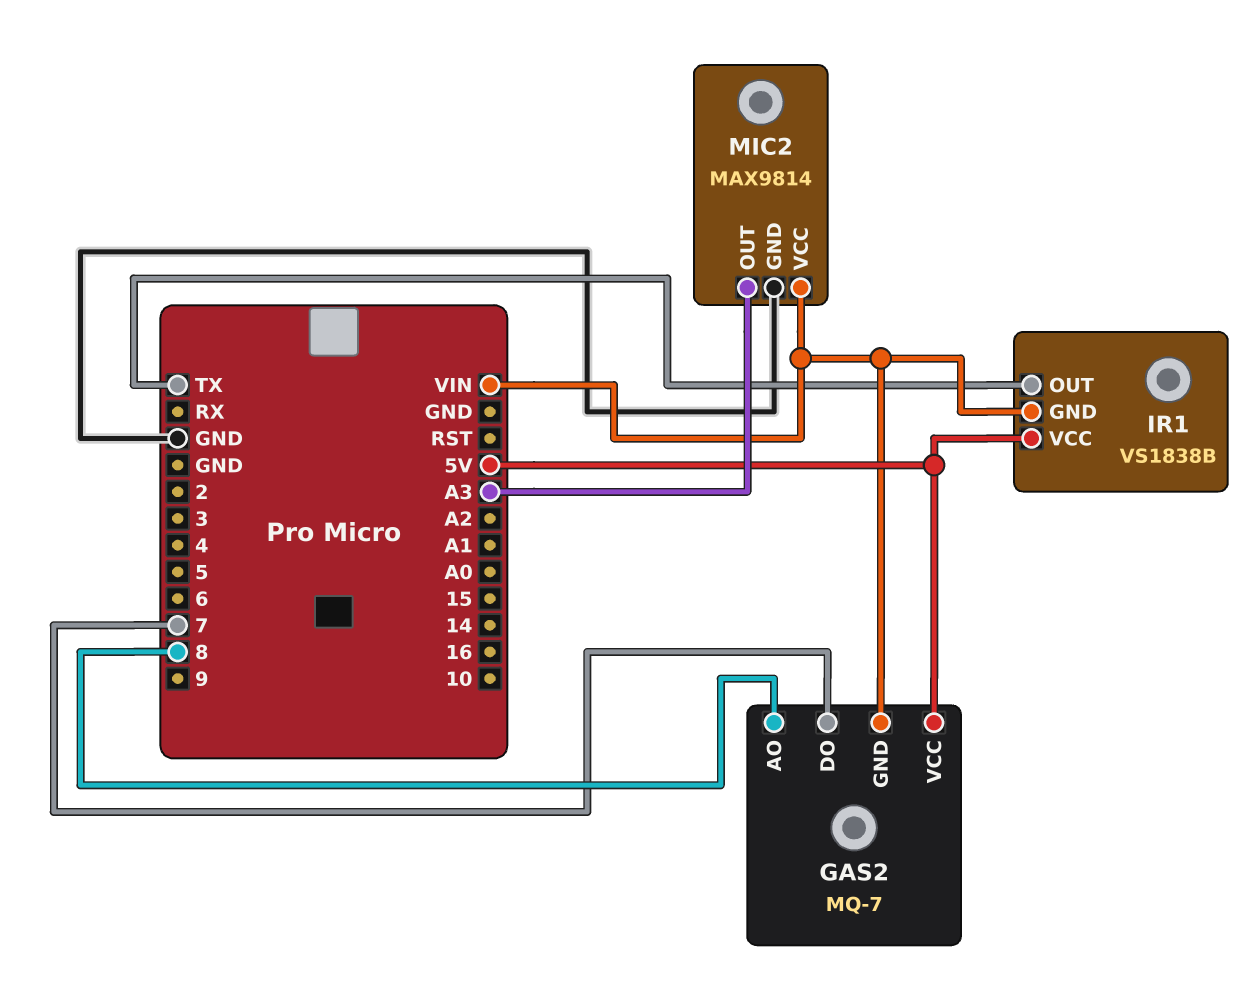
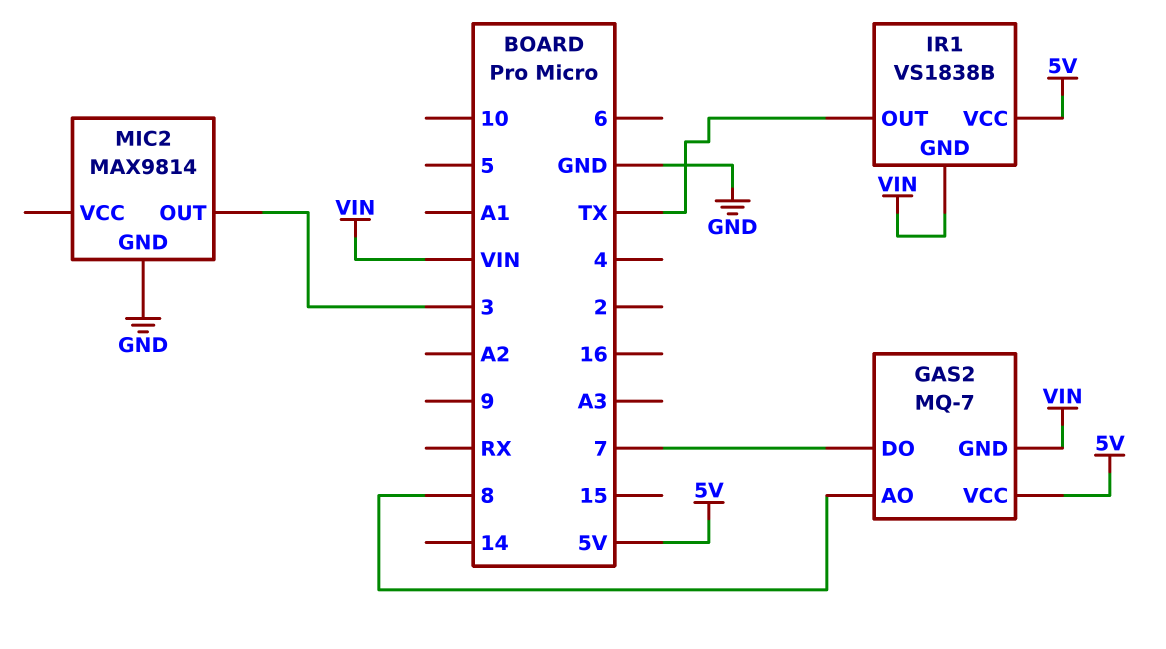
MIC2 pin OUT: A3 -> 3
MIC2 pin VCC: VIN -> none

